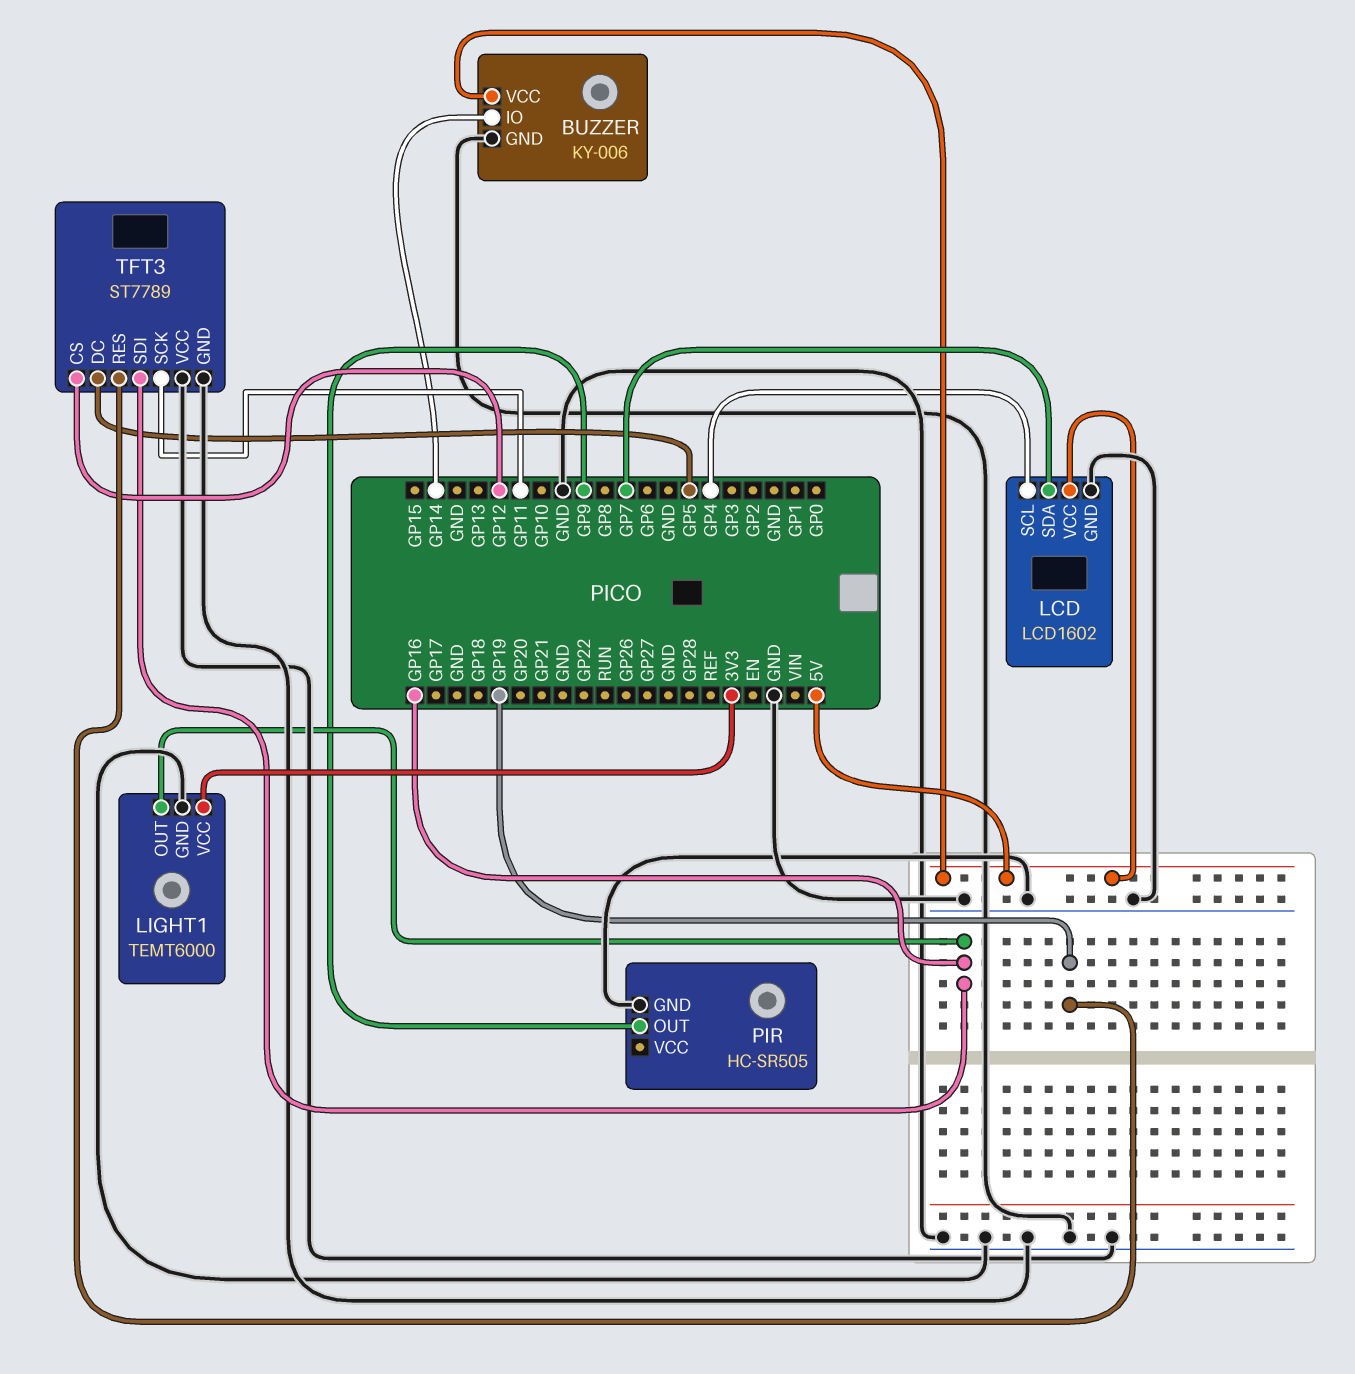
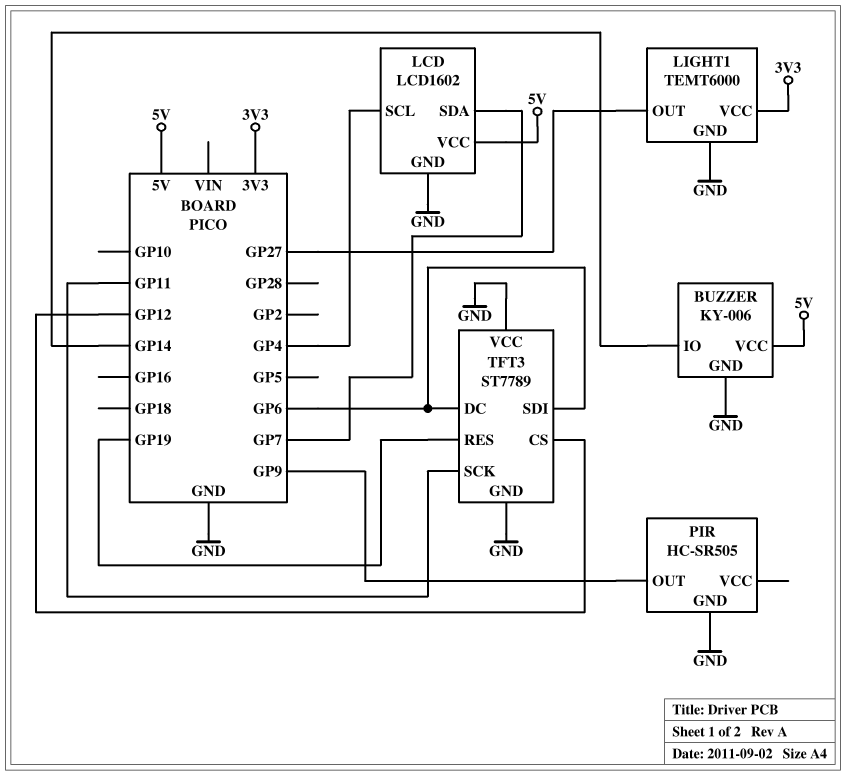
LIGHT1 pin OUT: GP16 -> GP27
TFT3 pin DC: GP5 -> GP6
TFT3 pin SDI: GP16 -> GP6

